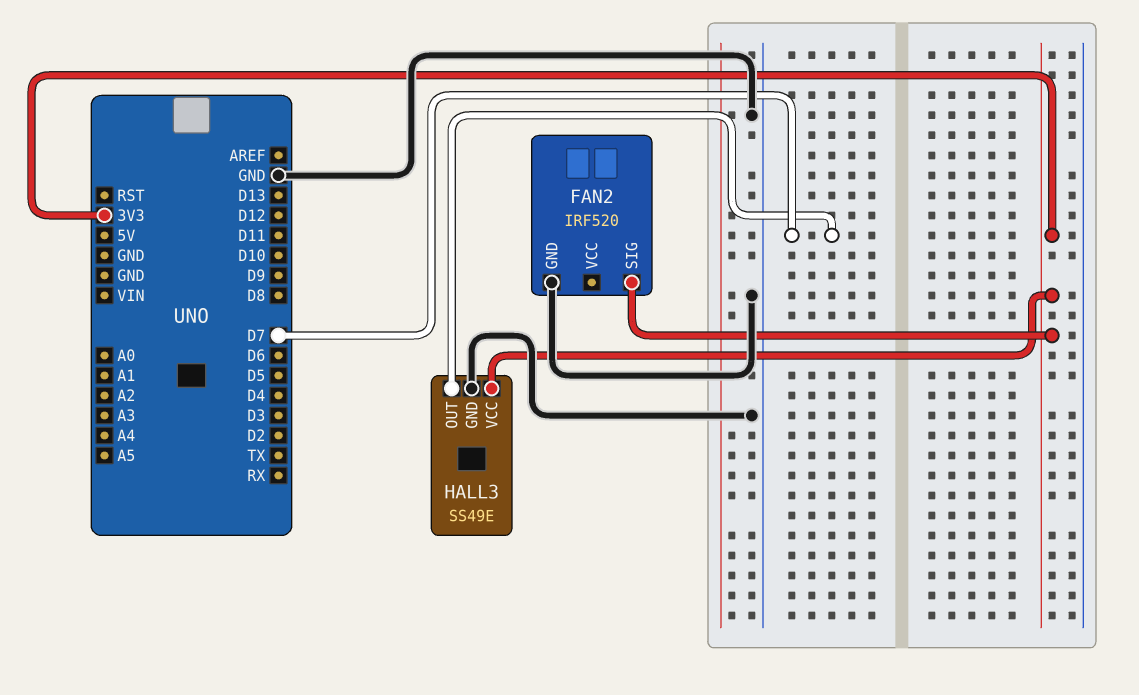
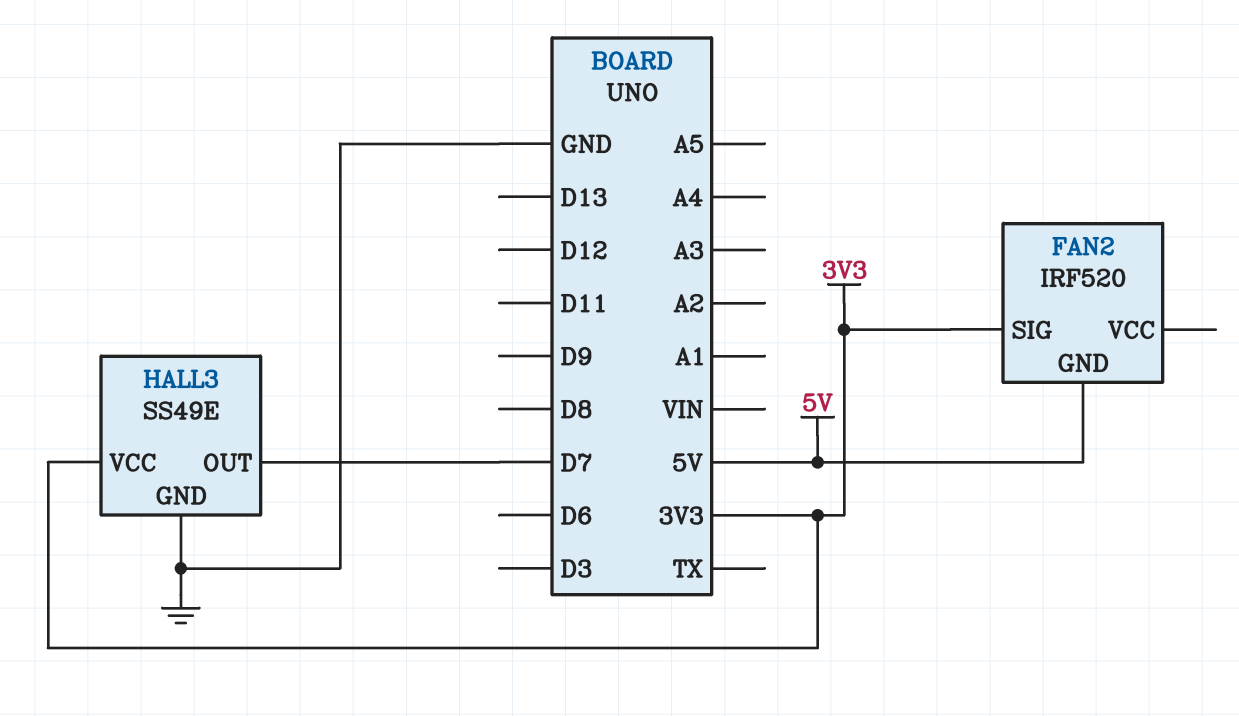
FAN2 pin GND: GND -> 5V

